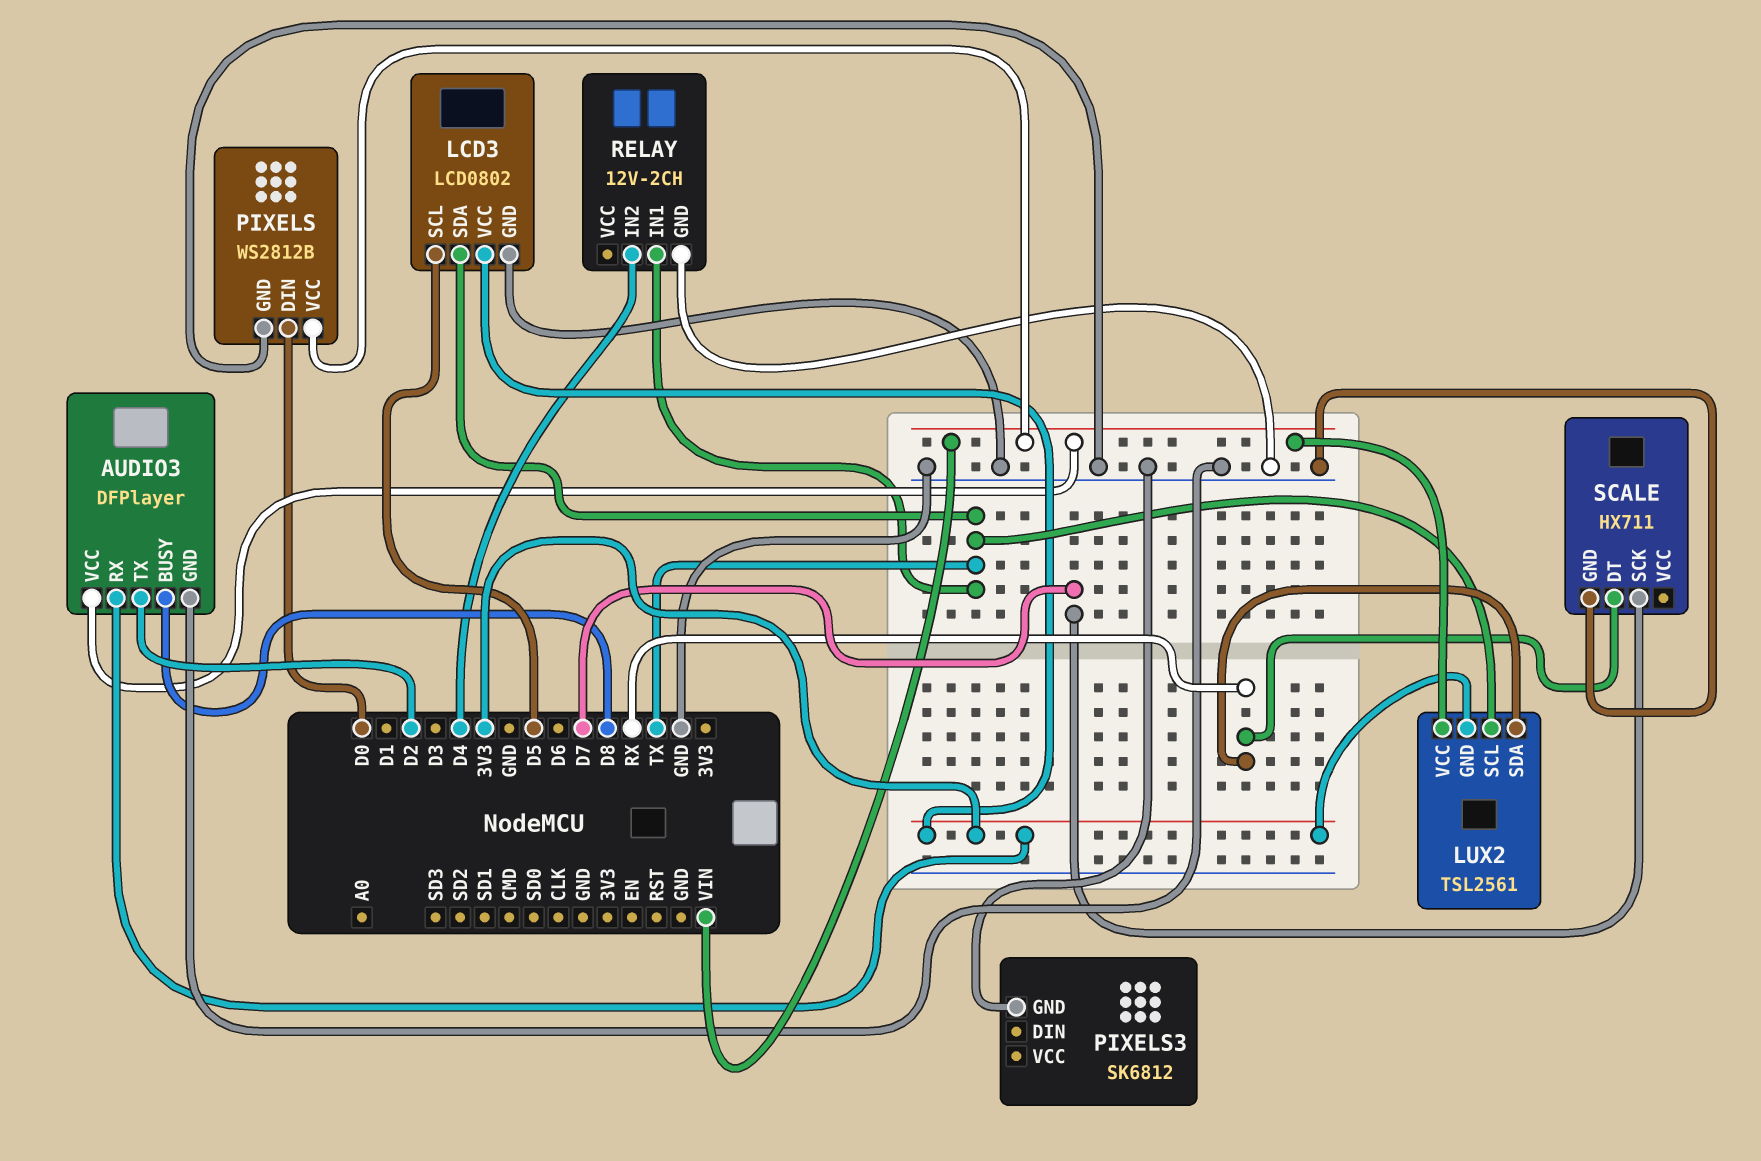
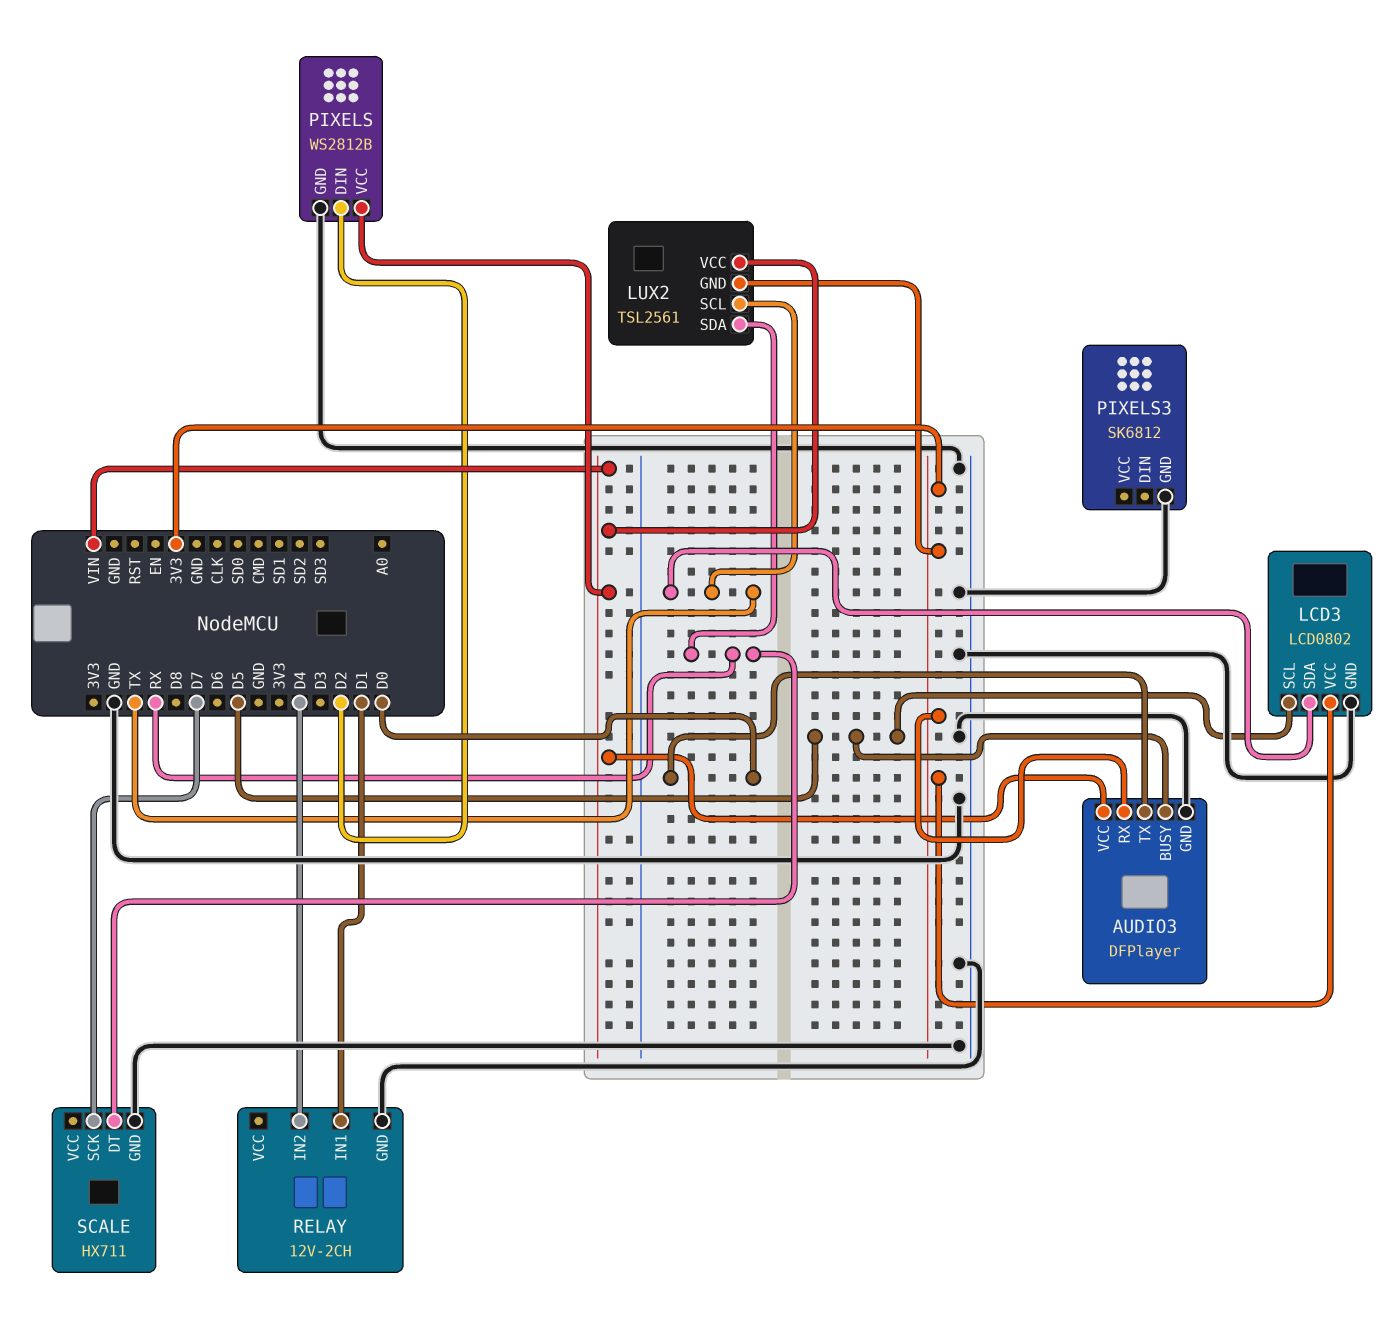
AUDIO3 pin BUSY: D8 -> D5
AUDIO3 pin TX: D2 -> D0
PIXELS pin DIN: D0 -> D2
RELAY pin IN1: TX -> D1

